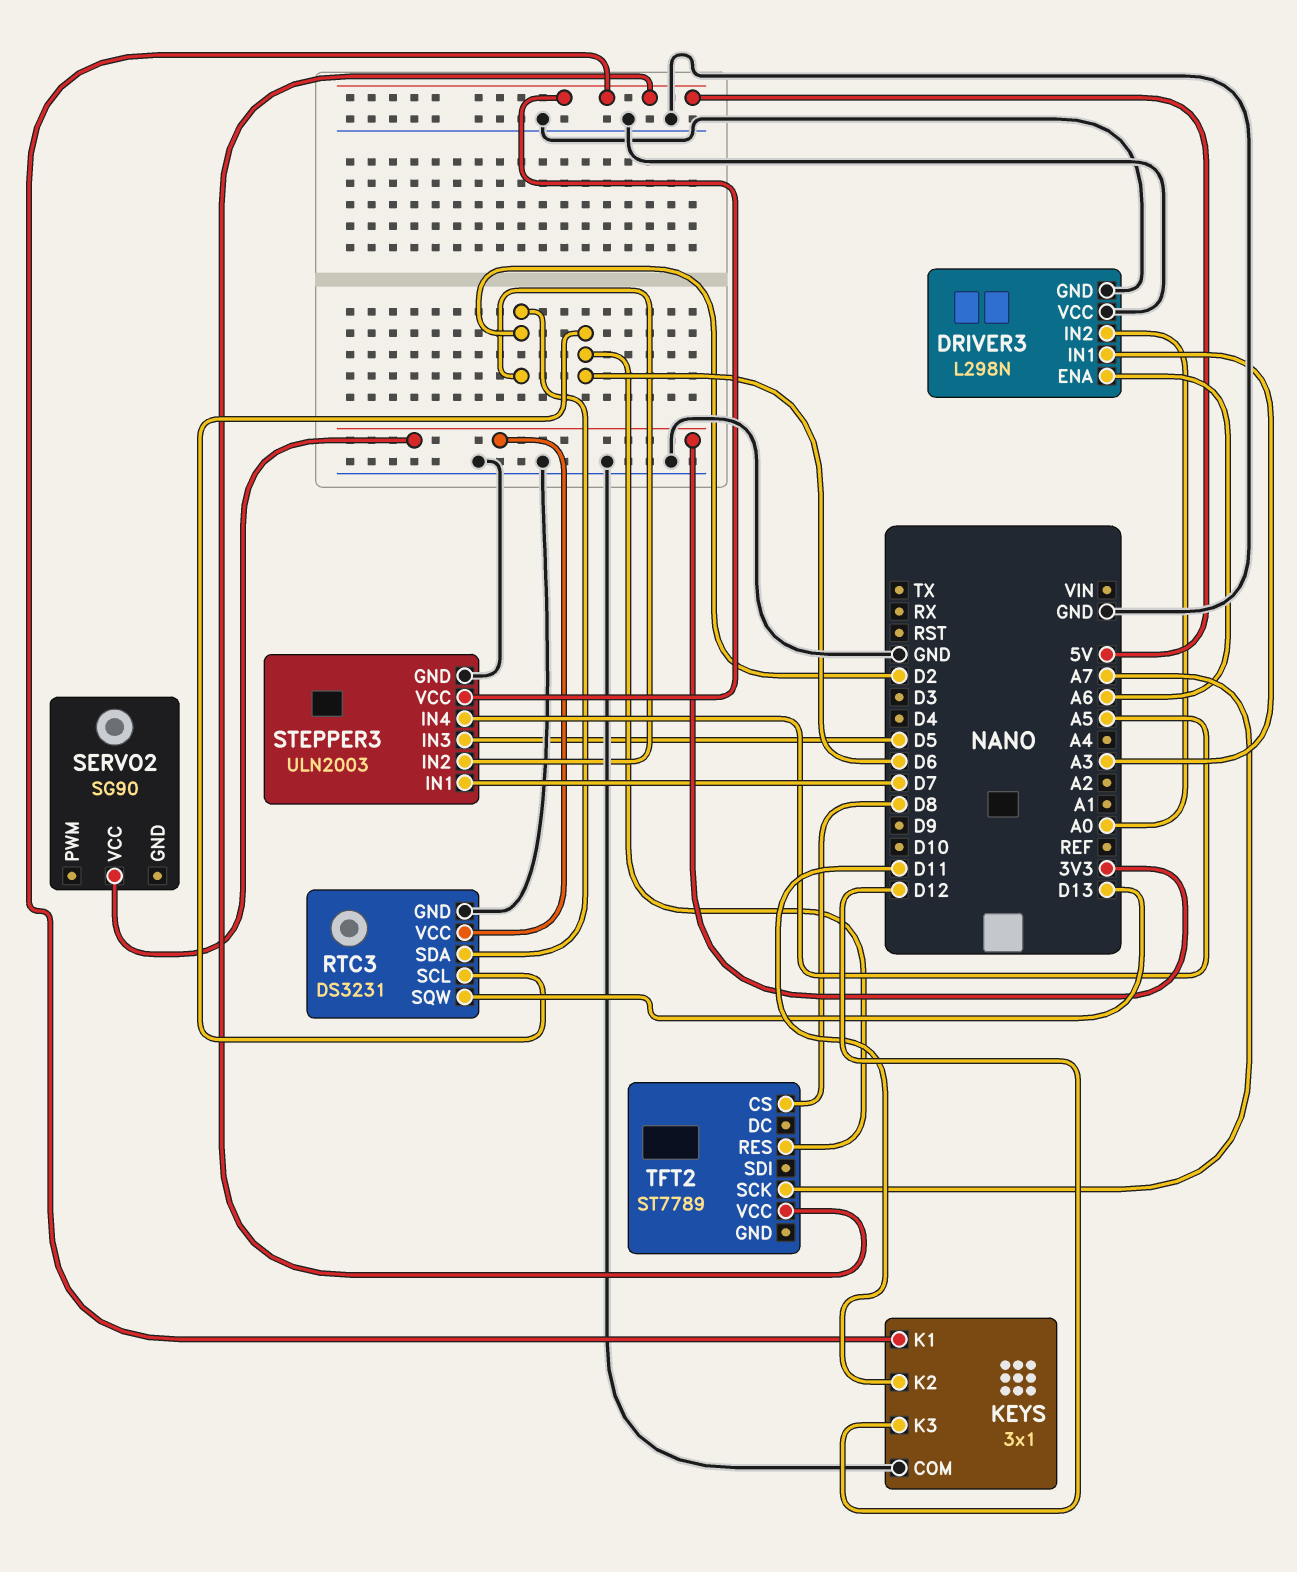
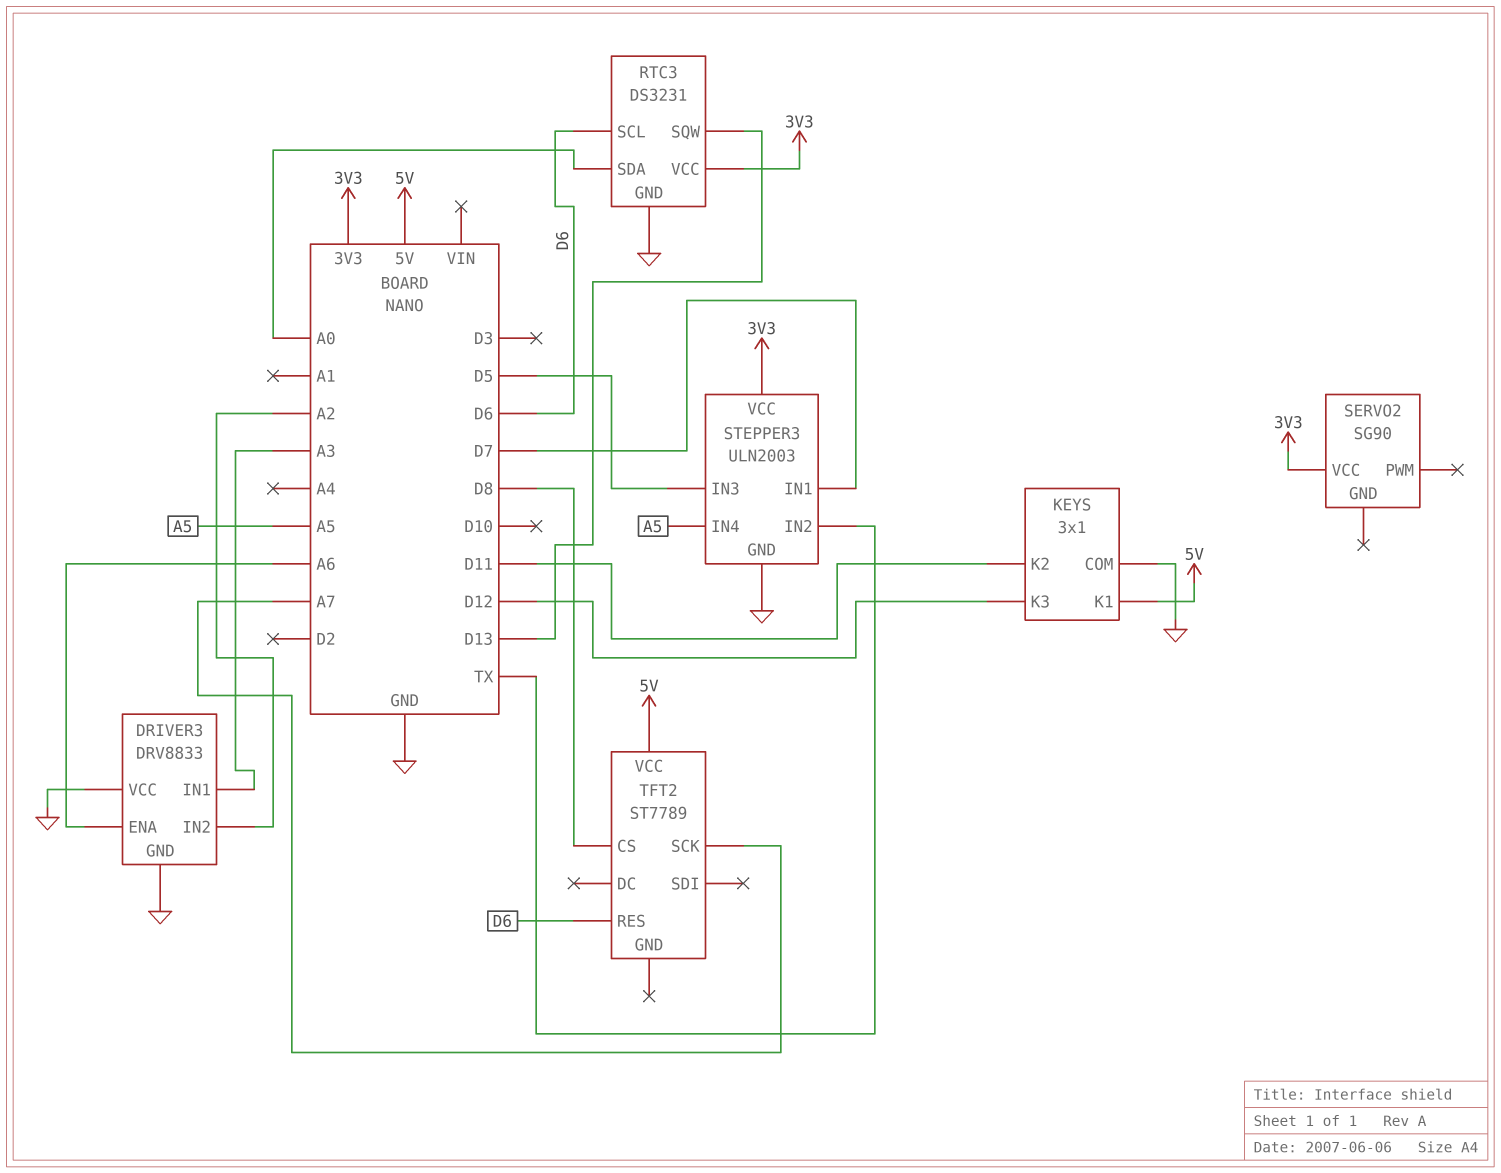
DRIVER3: L298N -> DRV8833
DRIVER3 pin IN2: A0 -> A2
RTC3 pin SDA: D2 -> A0
STEPPER3 pin IN2: D2 -> TX
STEPPER3 pin VCC: 5V -> 3V3

